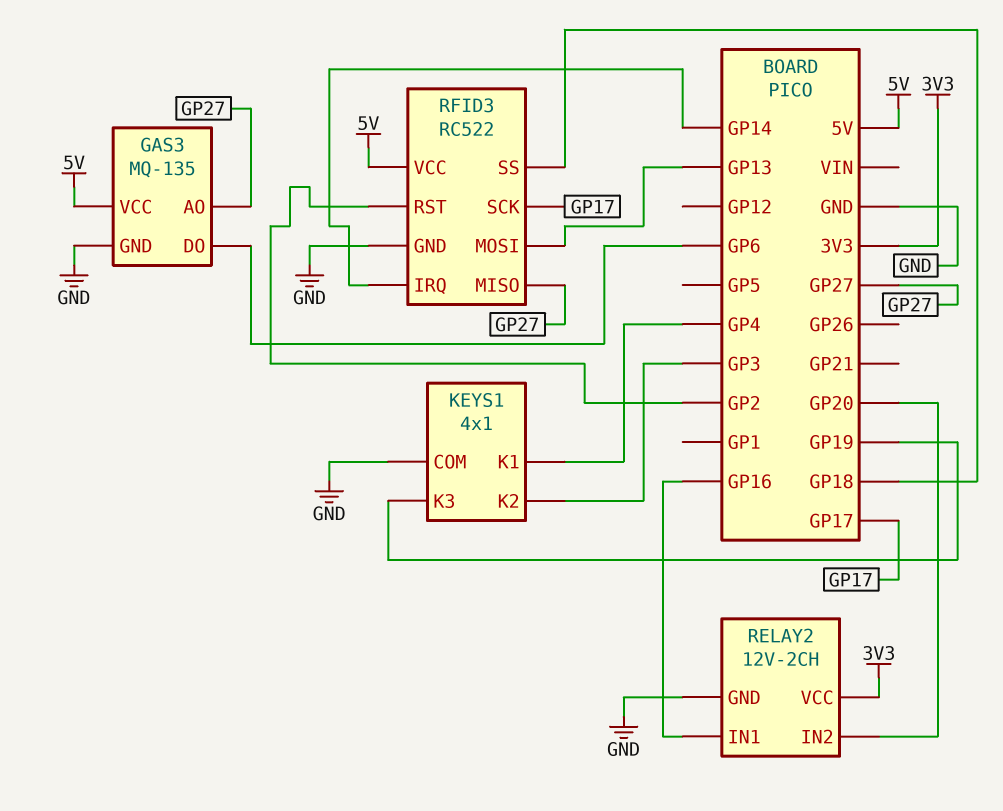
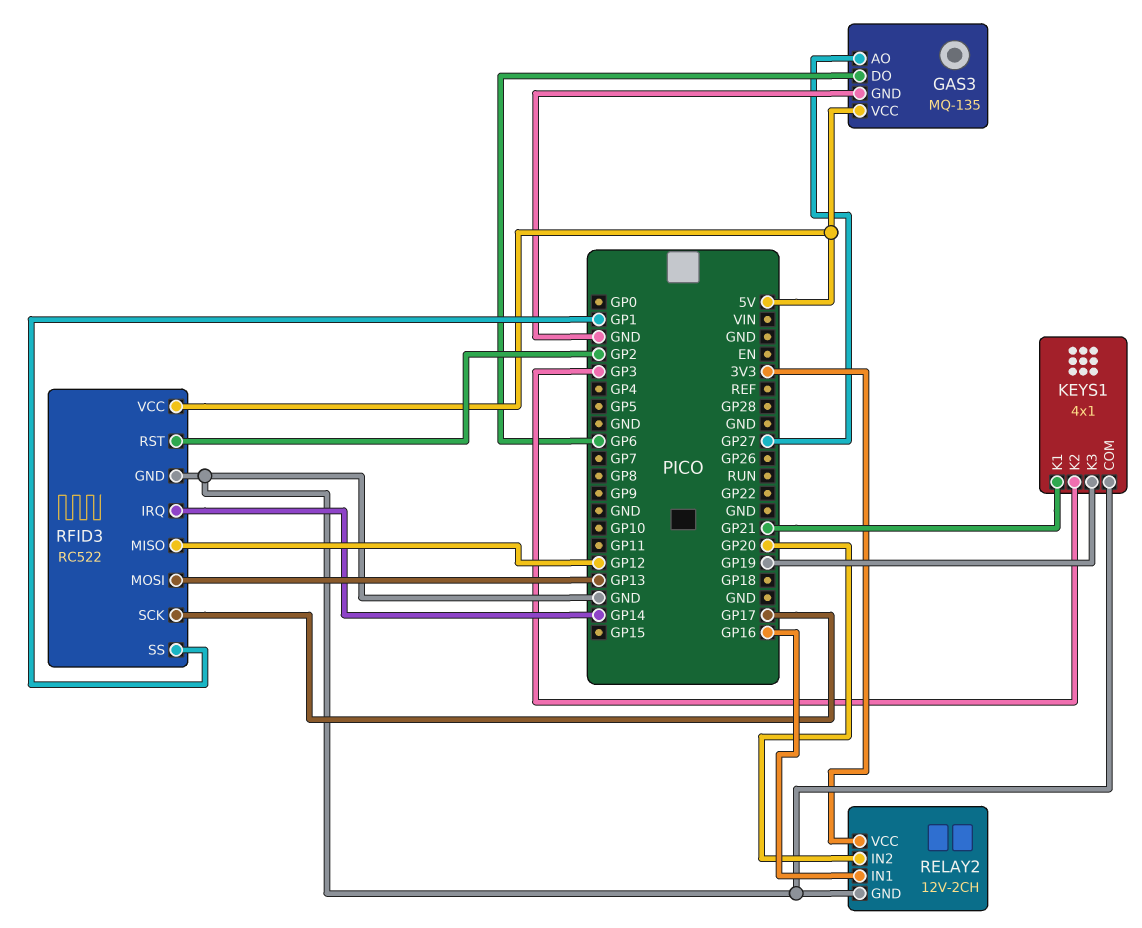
KEYS1 pin K1: GP4 -> GP21
RFID3 pin MISO: GP27 -> GP12
RFID3 pin SS: GP18 -> GP1

